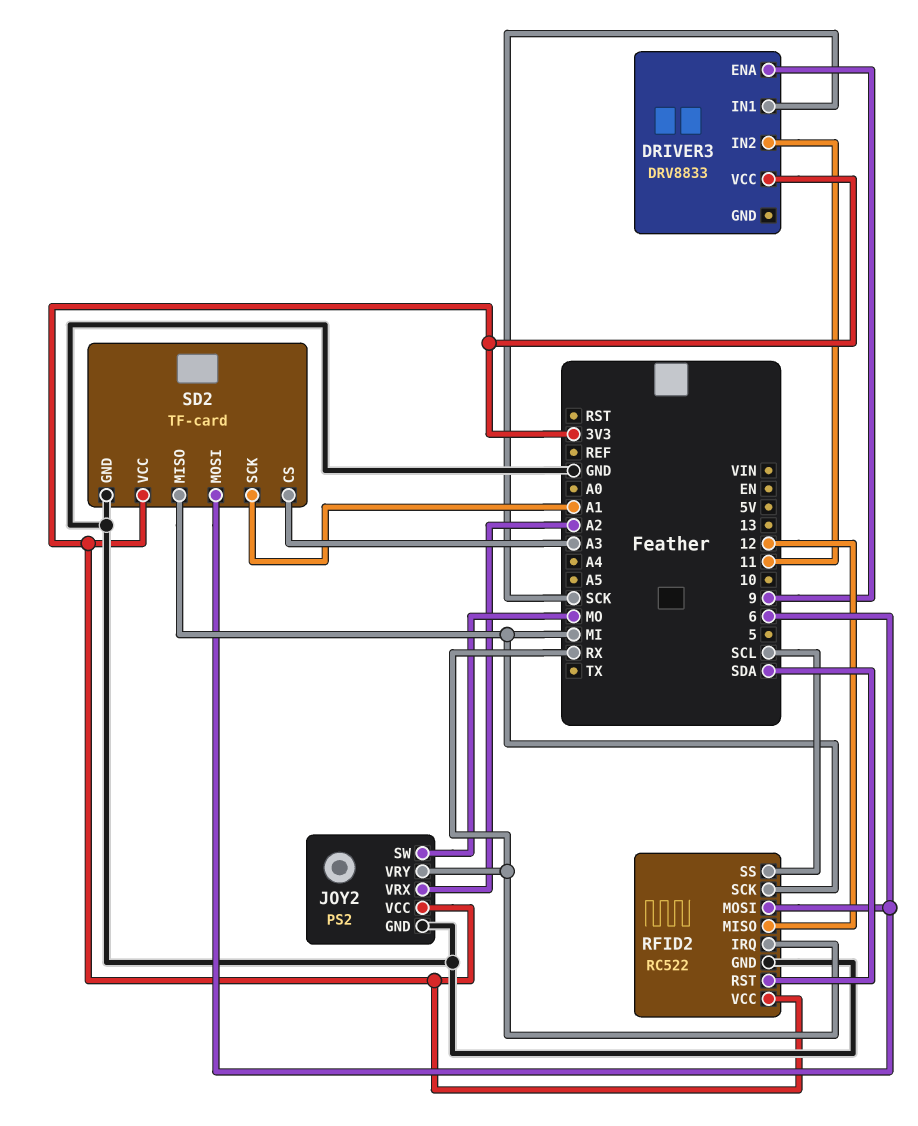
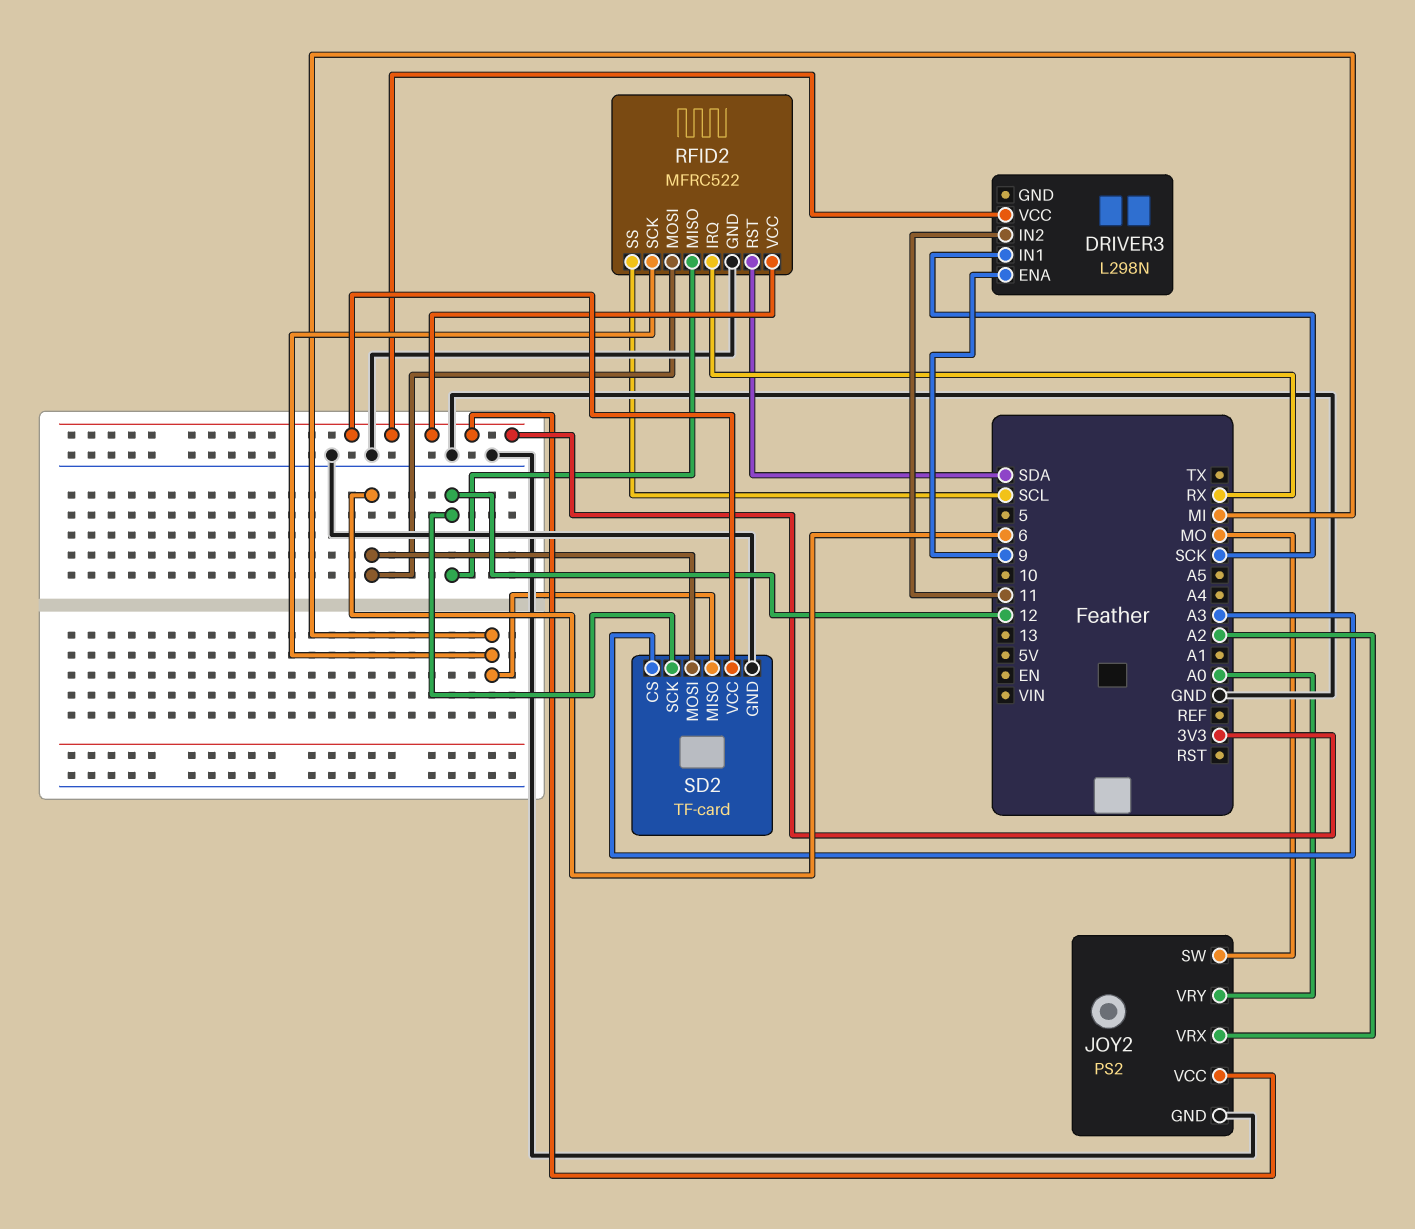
DRIVER3: DRV8833 -> L298N
JOY2 pin VRY: RX -> A0
RFID2: RC522 -> MFRC522
SD2 pin SCK: A1 -> 12

